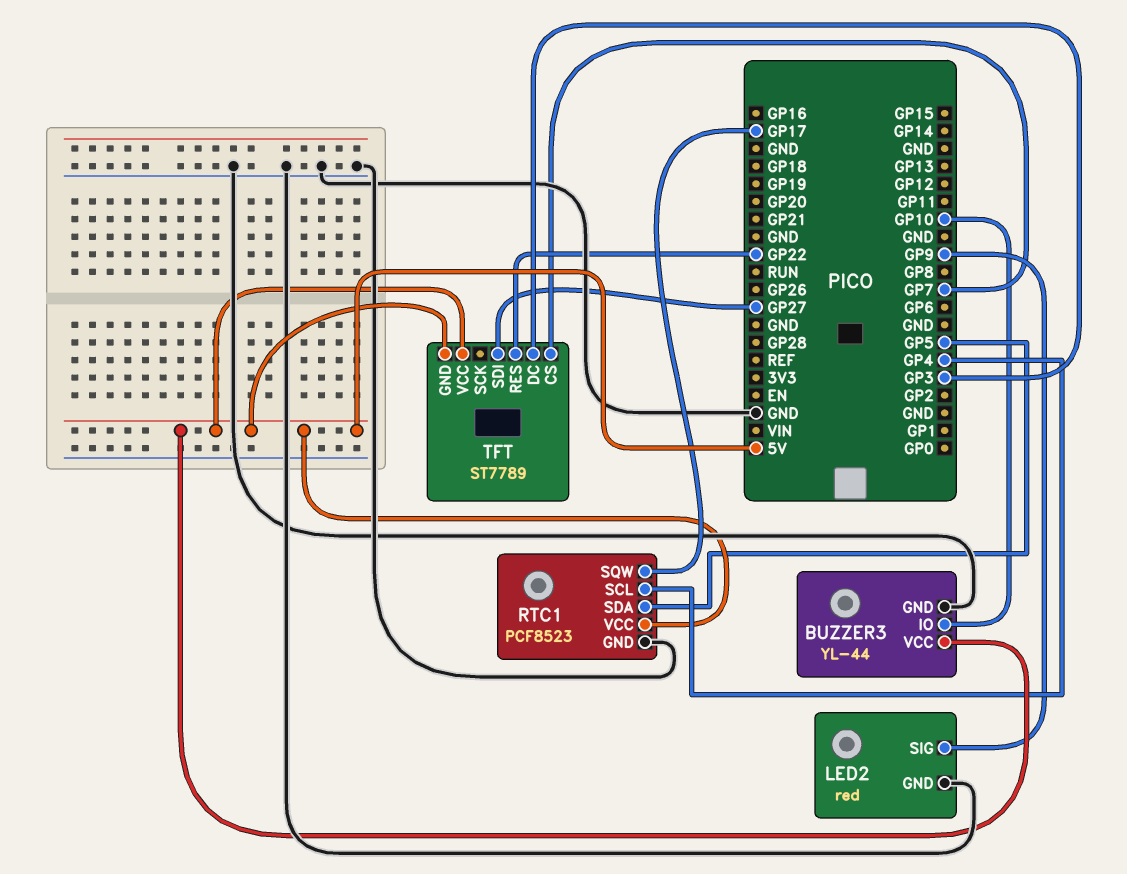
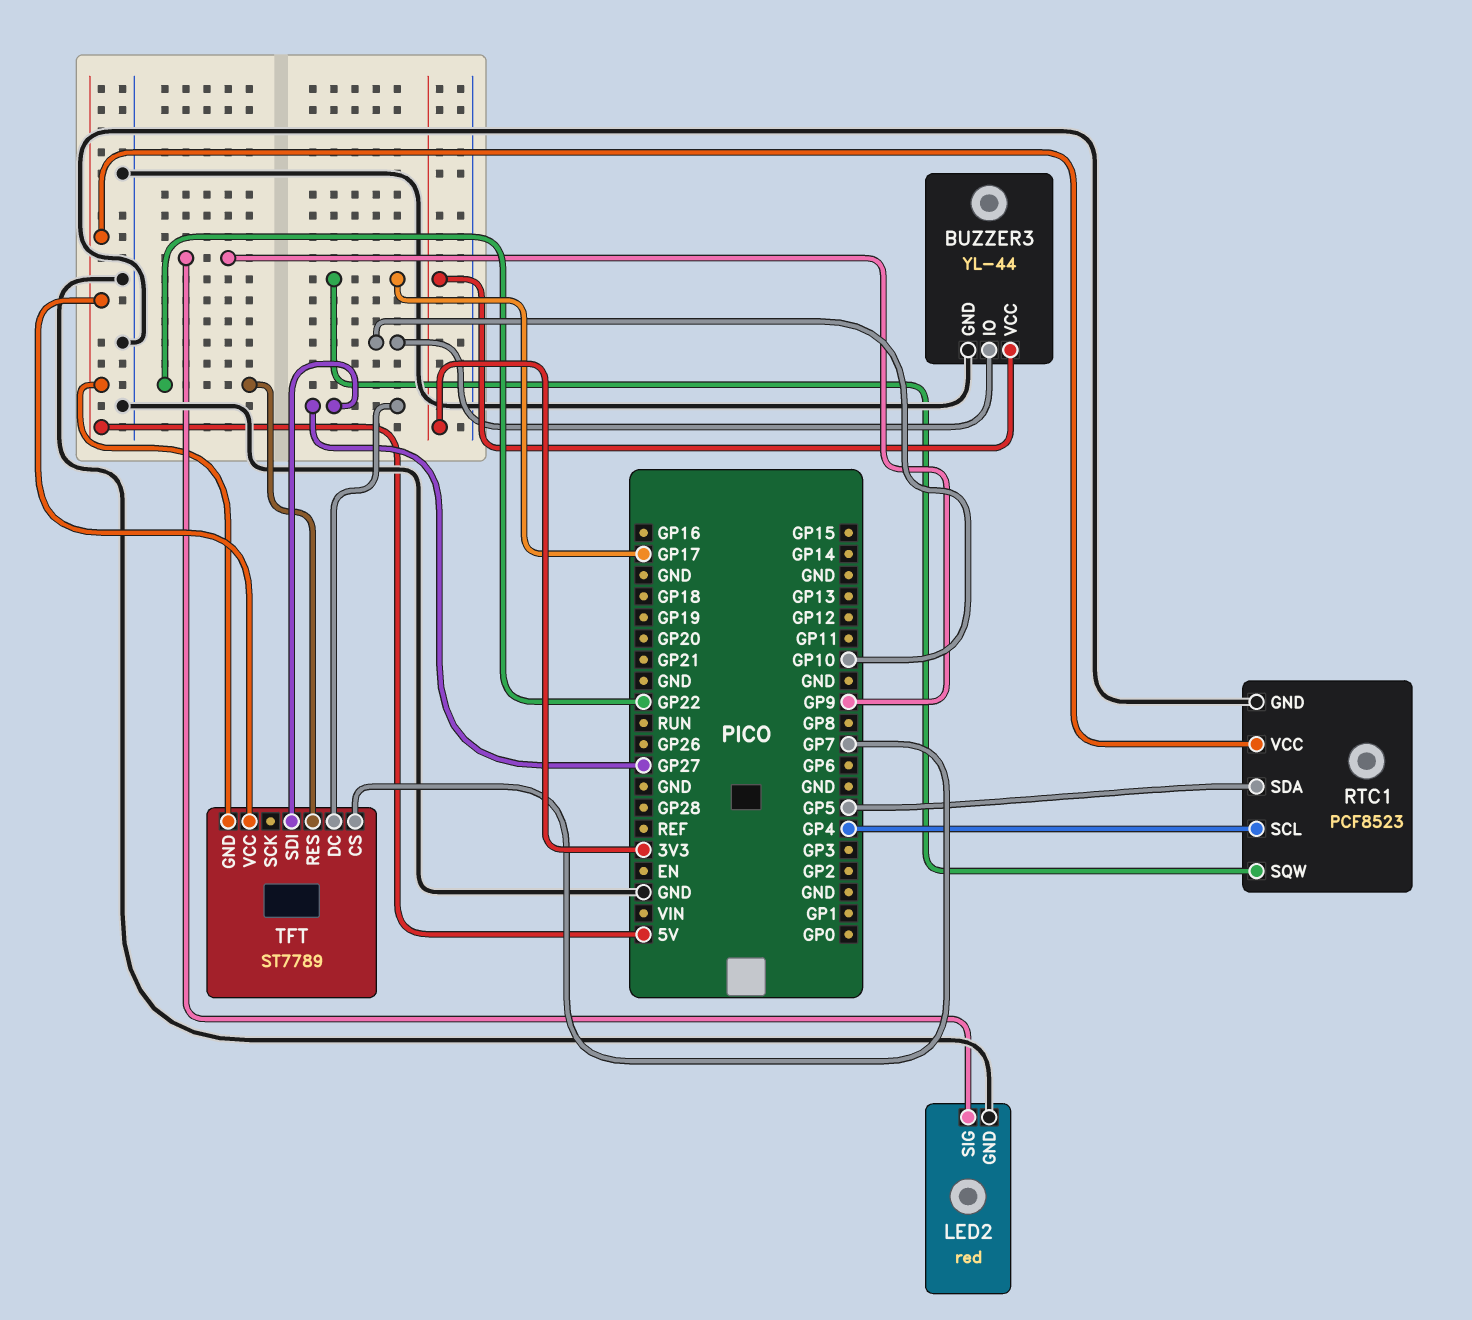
BUZZER3 pin VCC: 5V -> 3V3
TFT pin DC: GP3 -> GP27

